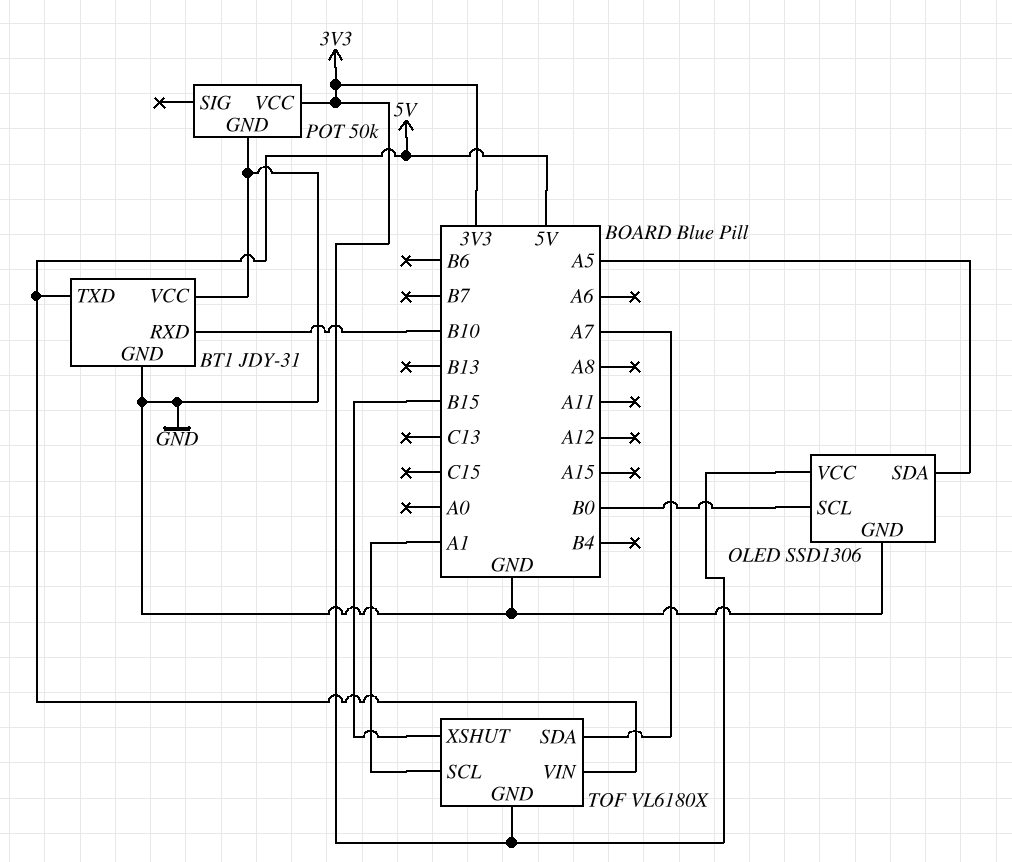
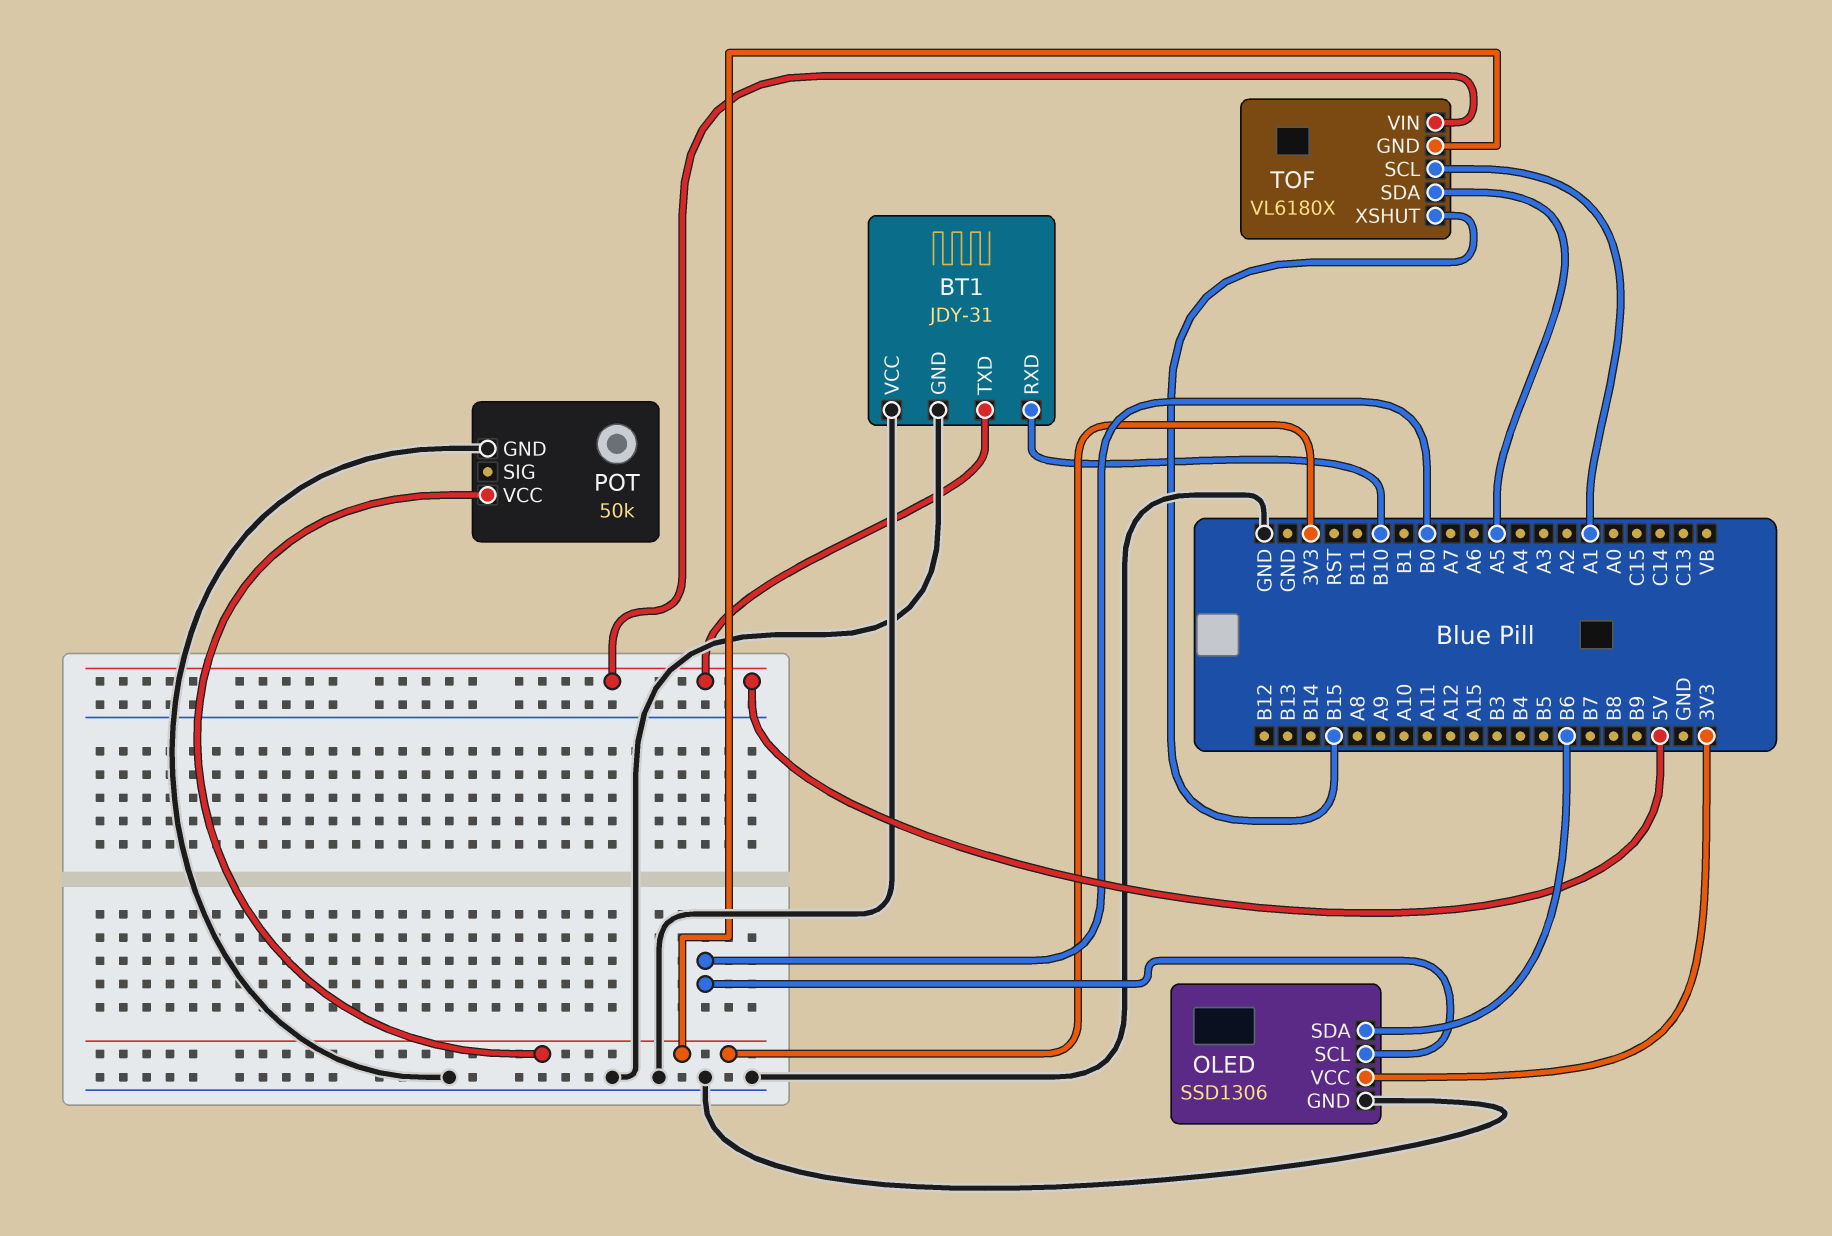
OLED pin SDA: A5 -> B6
TOF pin SDA: A7 -> A5

